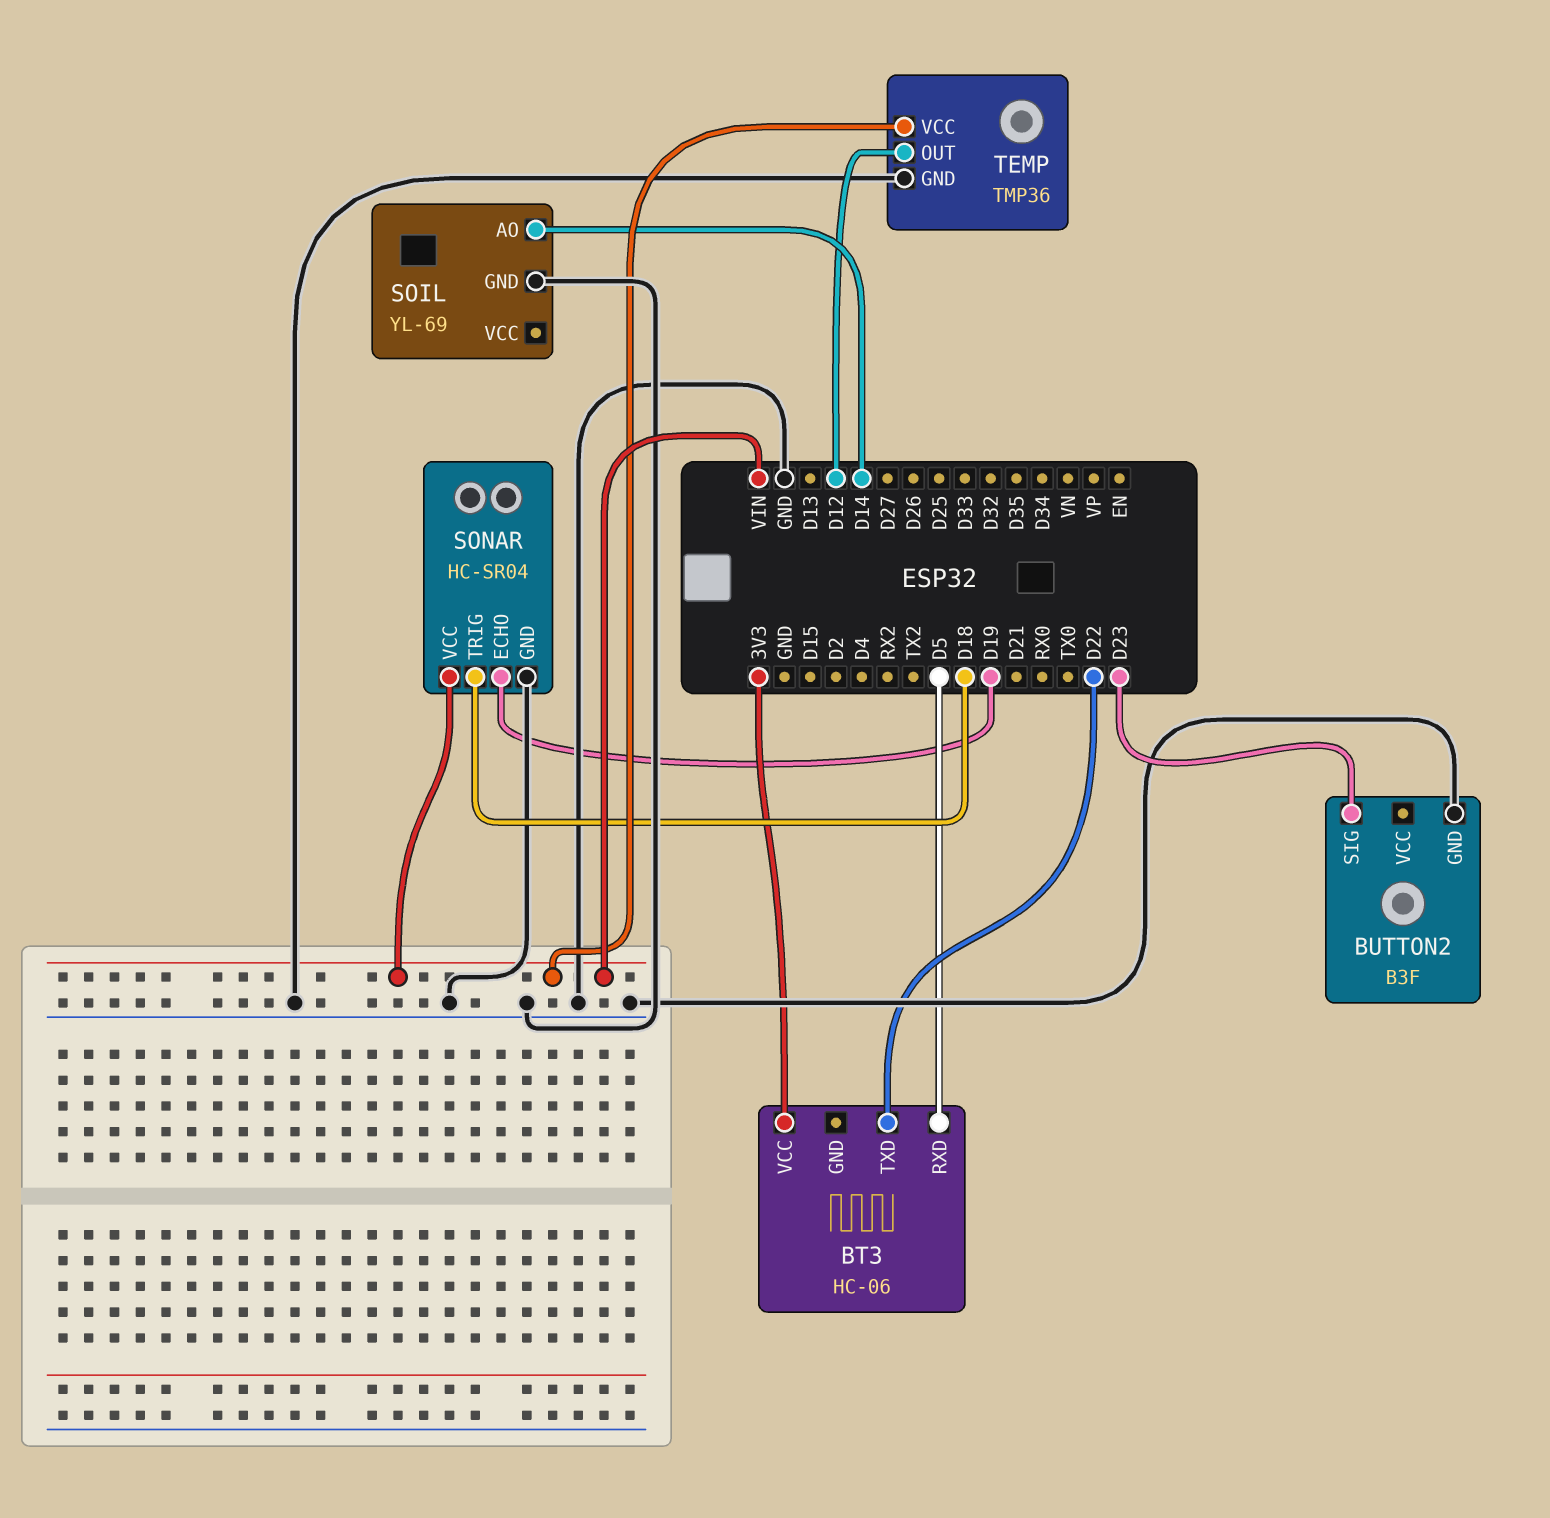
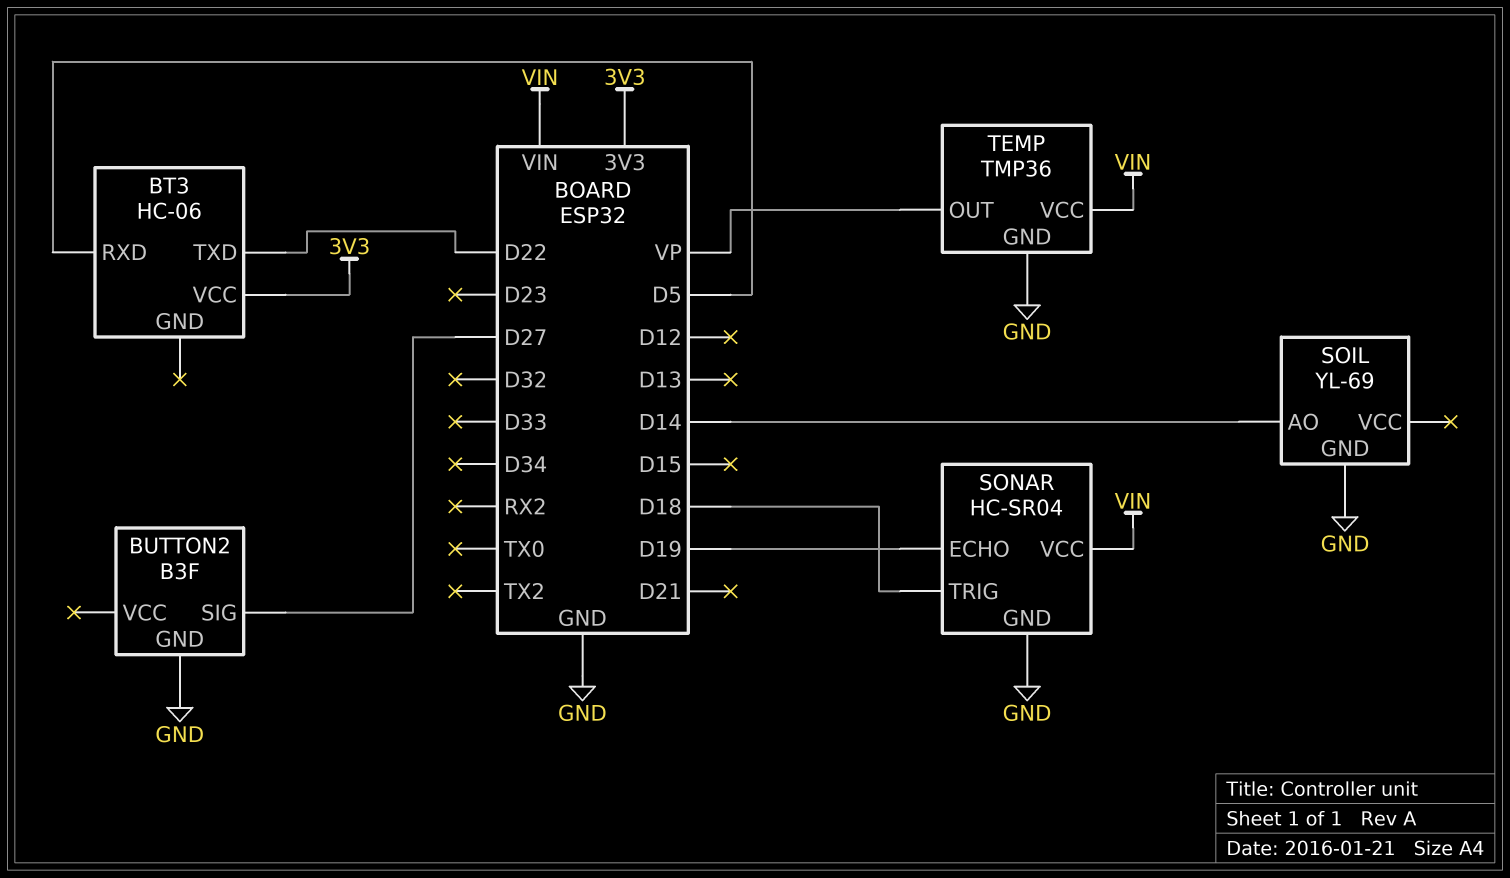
BUTTON2 pin SIG: D23 -> D27
TEMP pin OUT: D12 -> VP

